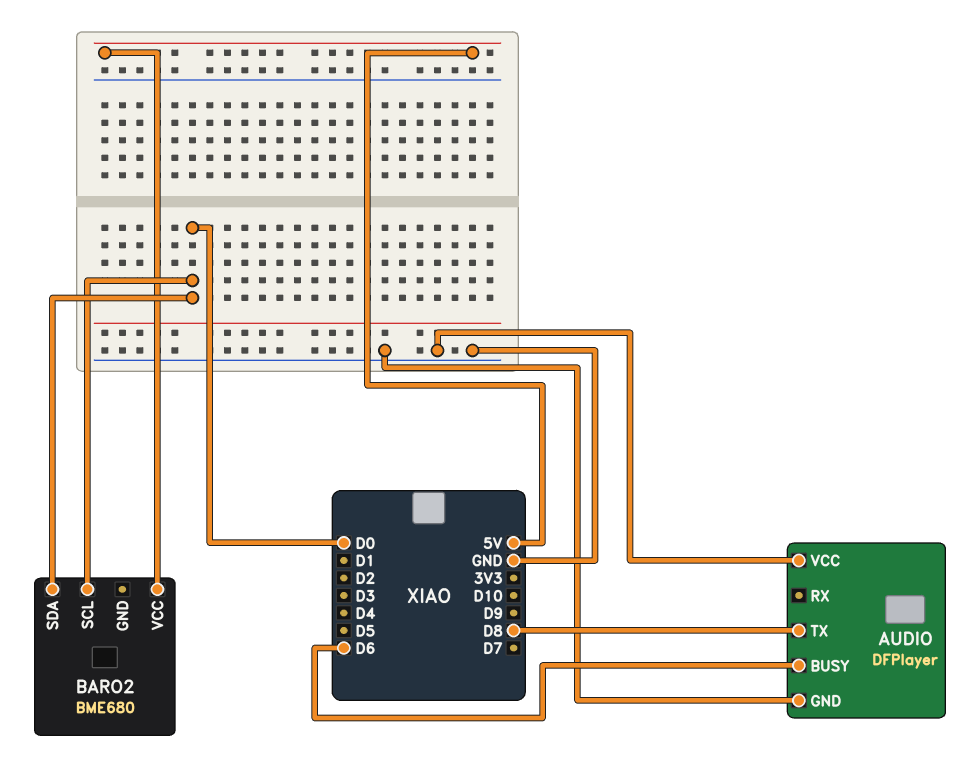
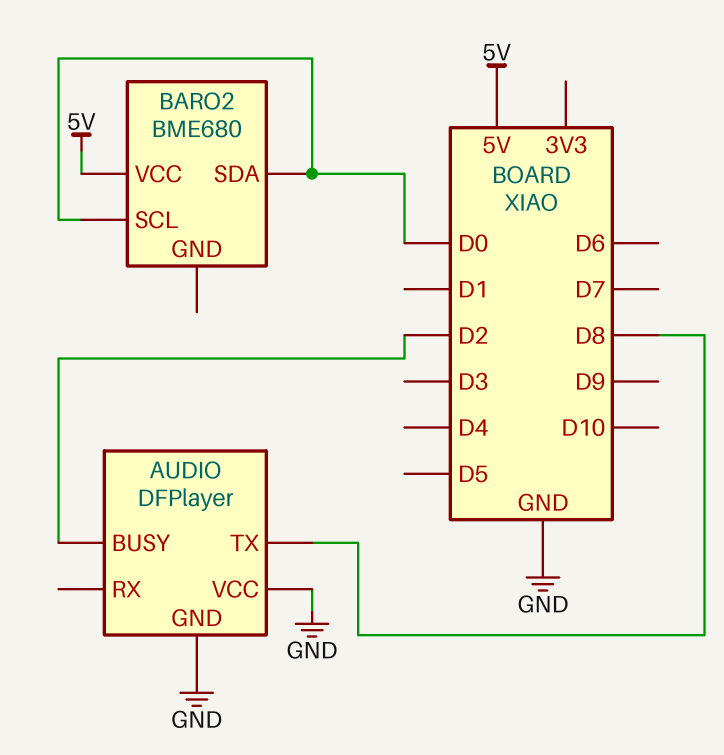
AUDIO pin BUSY: D6 -> D2

